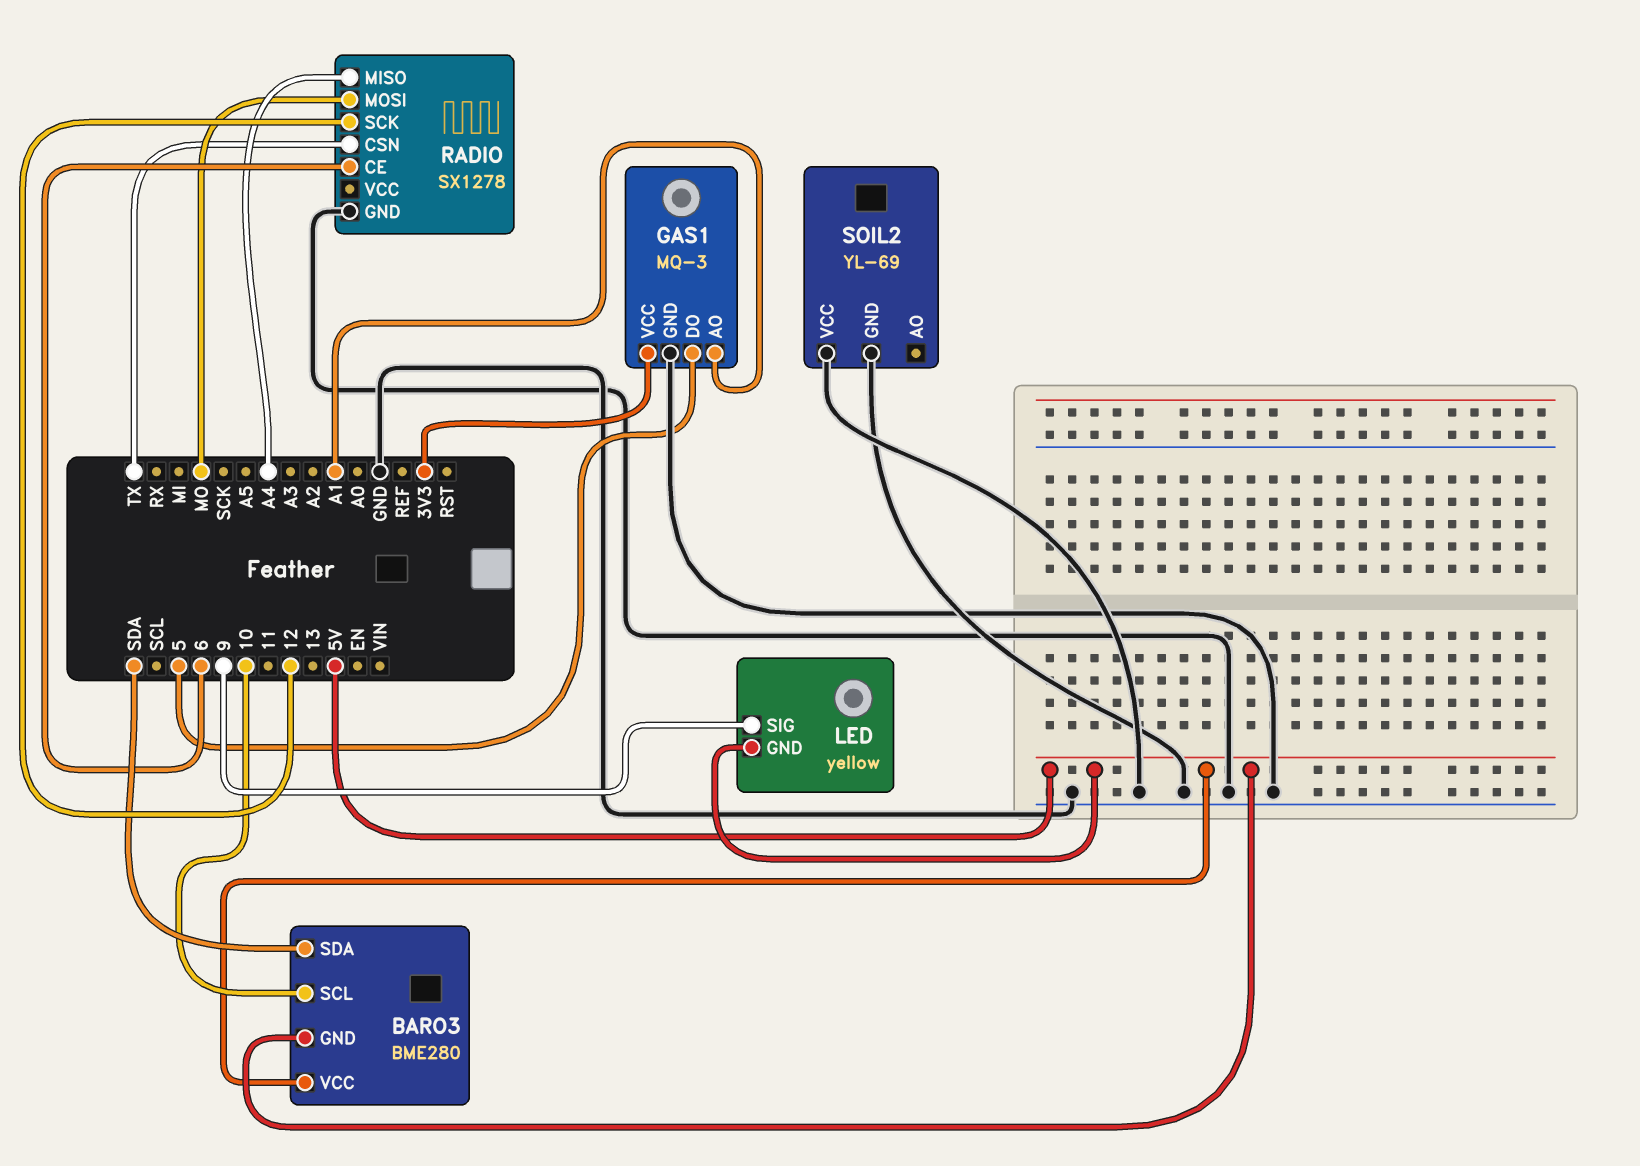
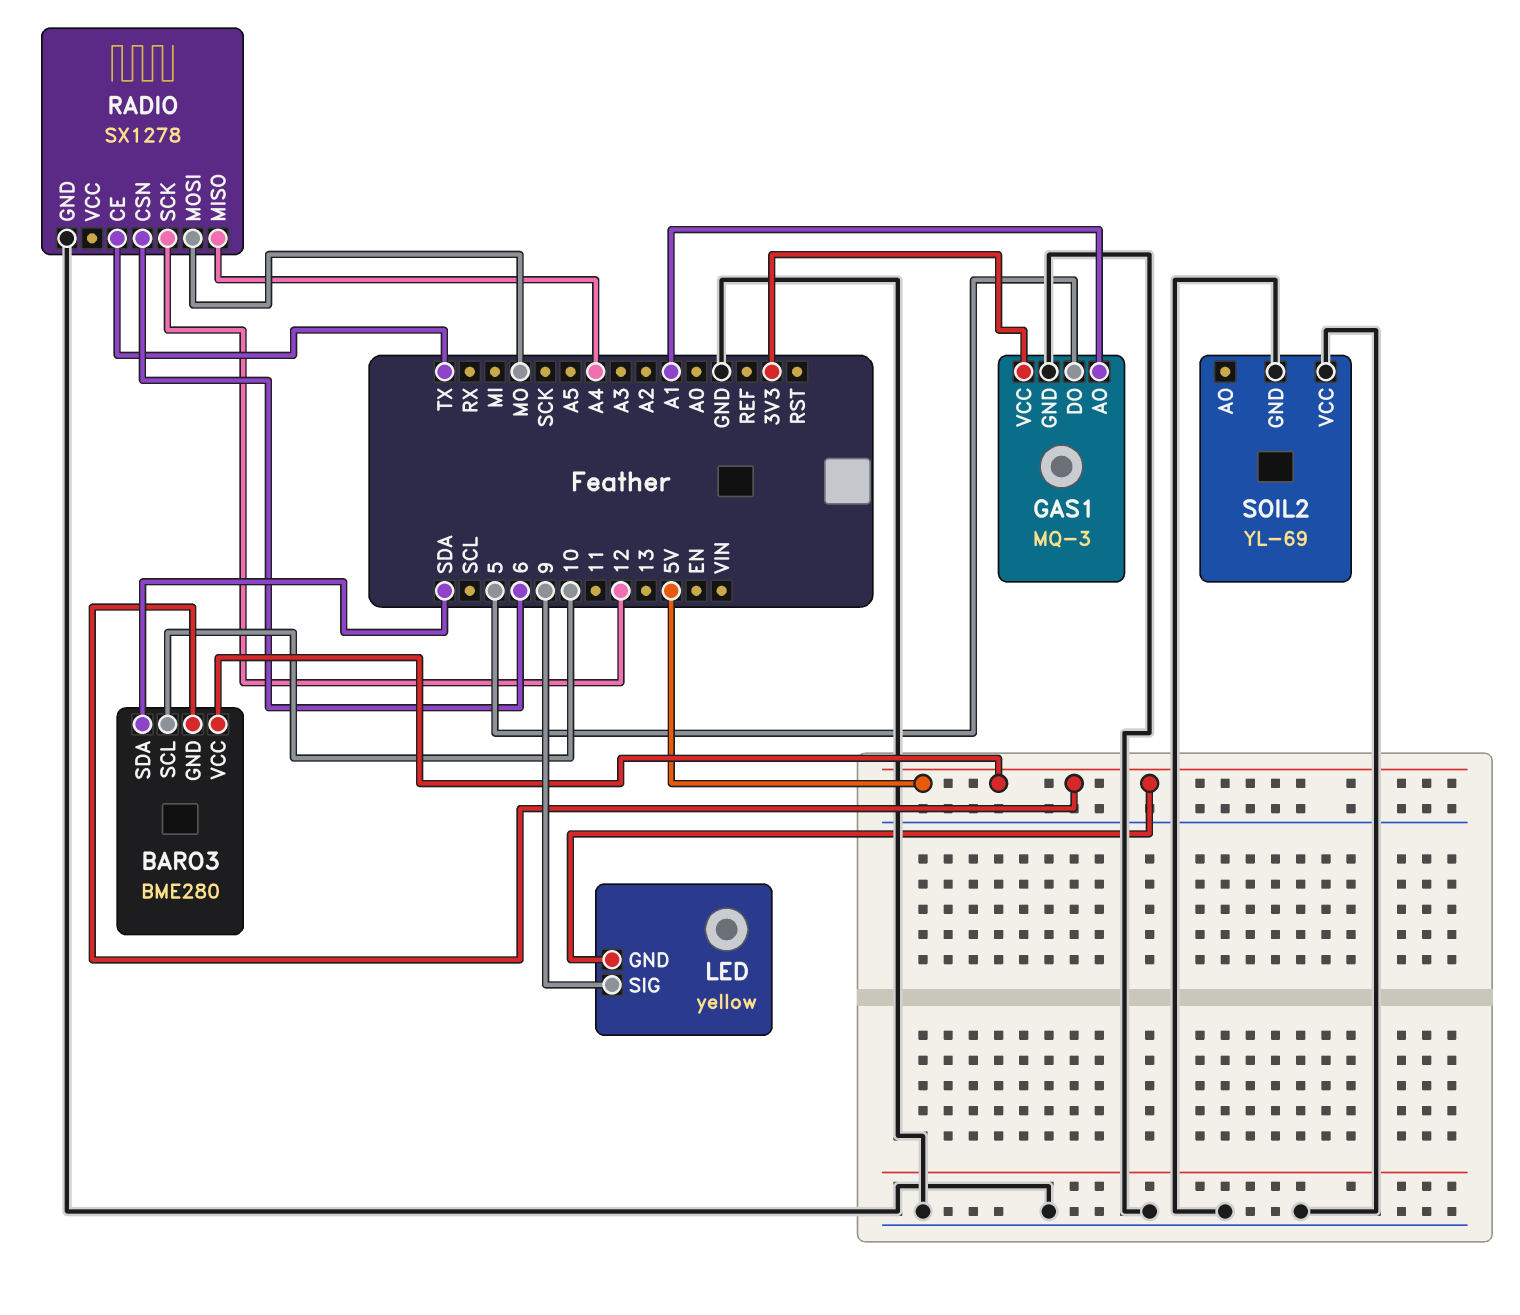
RADIO pin CE: 6 -> TX
RADIO pin CSN: TX -> 6

